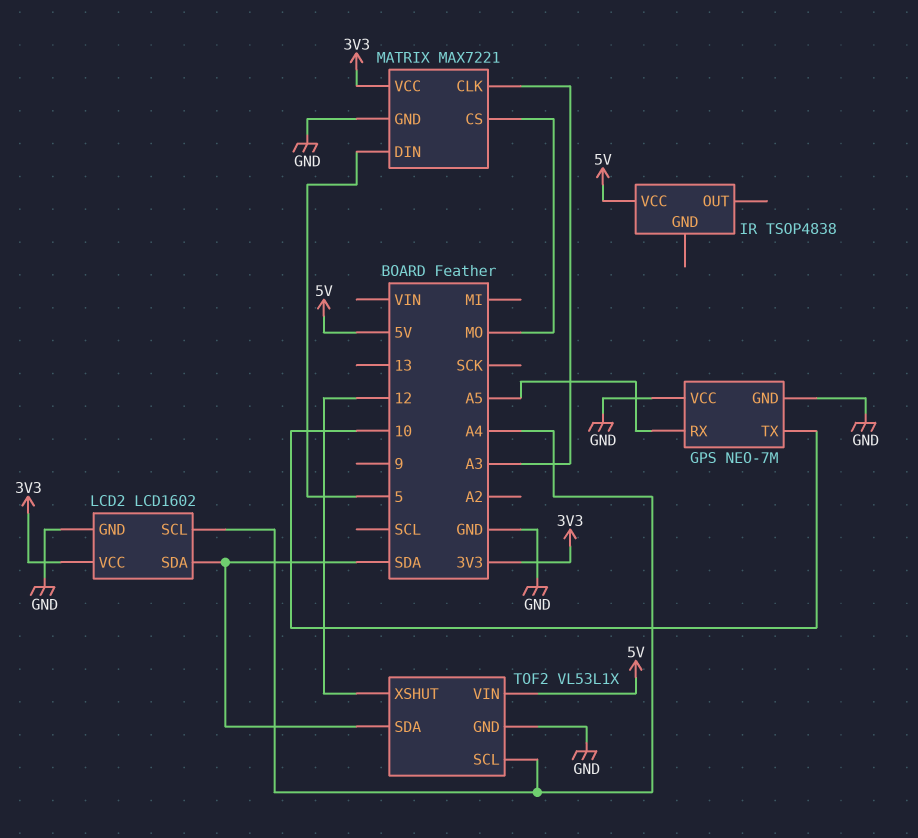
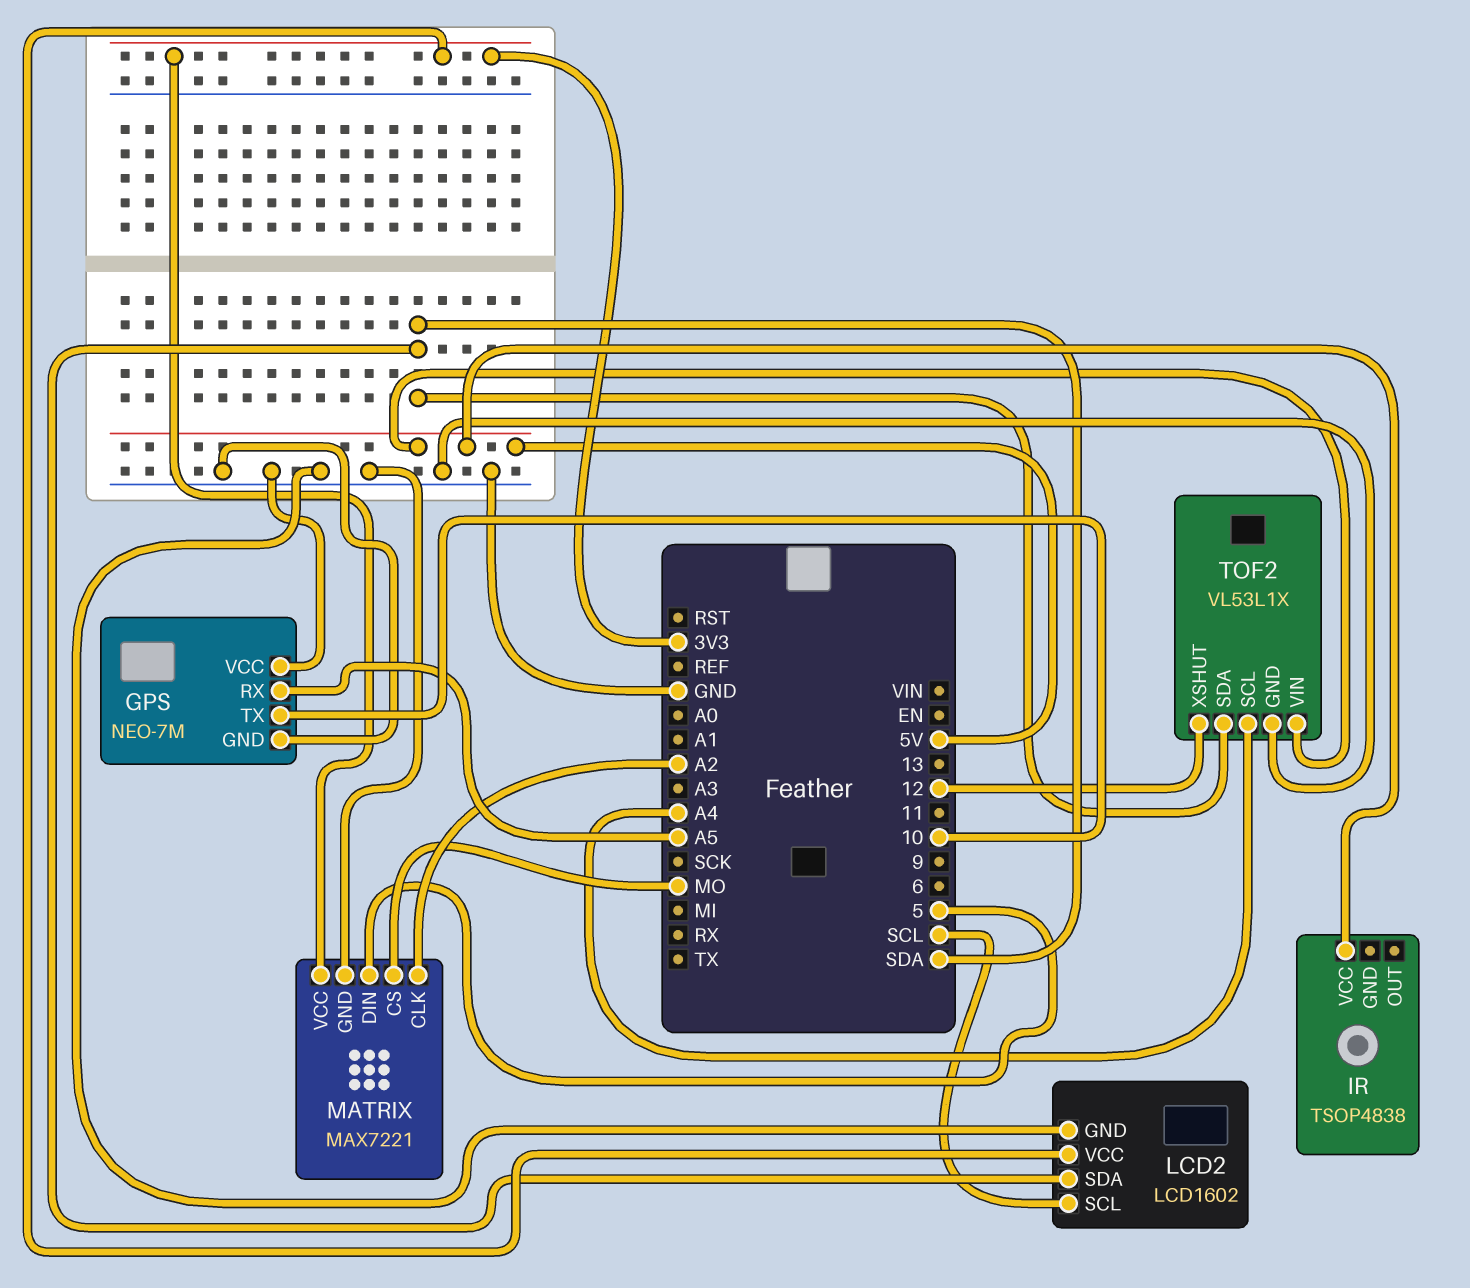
LCD2 pin SCL: A4 -> SCL
MATRIX pin CLK: A3 -> A2

